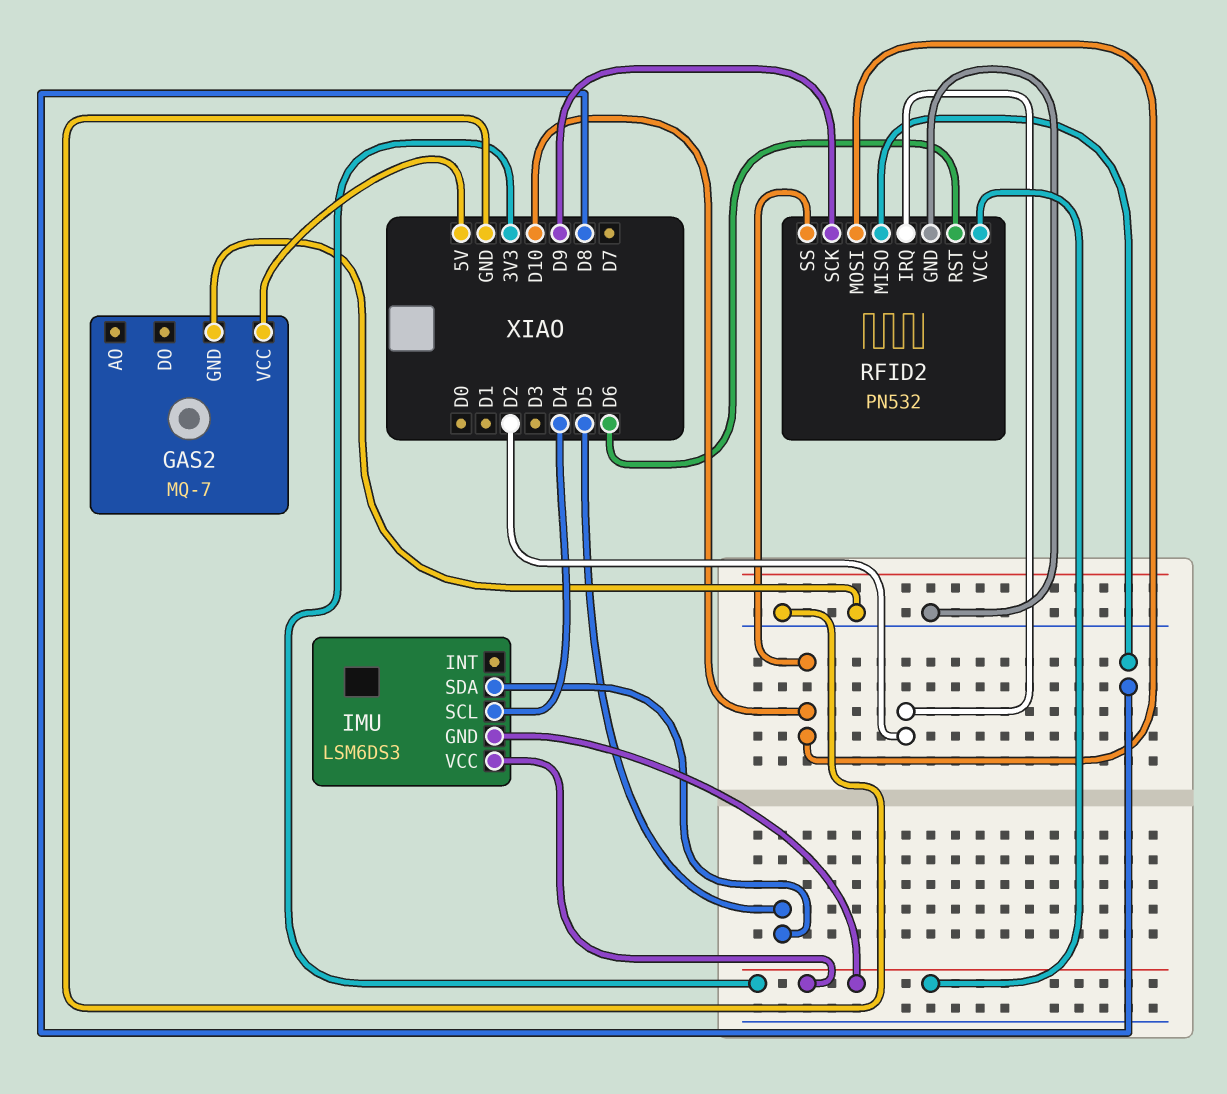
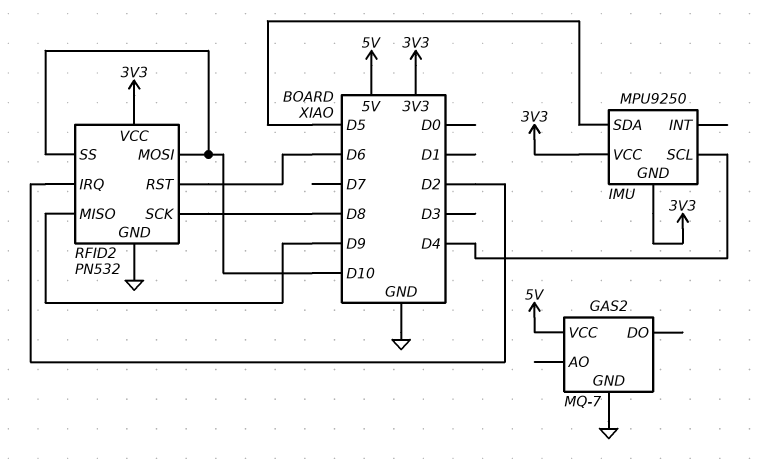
IMU: LSM6DS3 -> MPU9250
RFID2 pin MISO: D8 -> D9
RFID2 pin SCK: D9 -> D8

